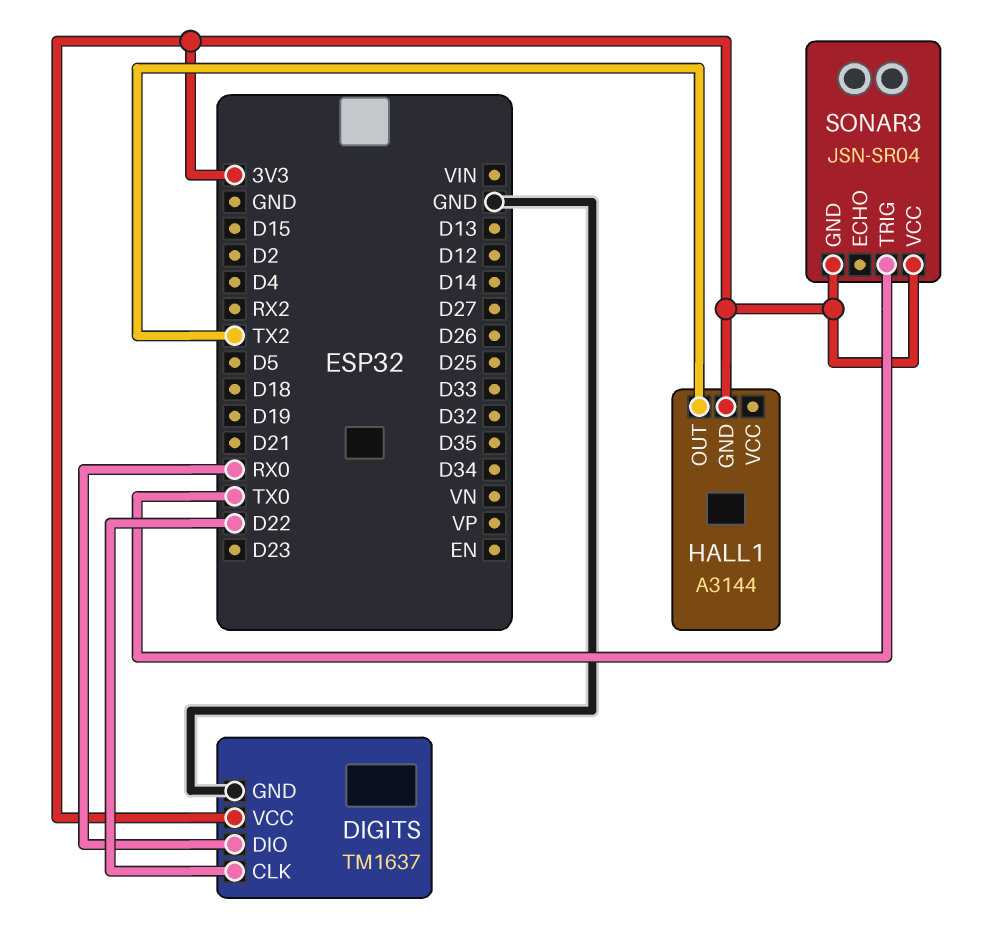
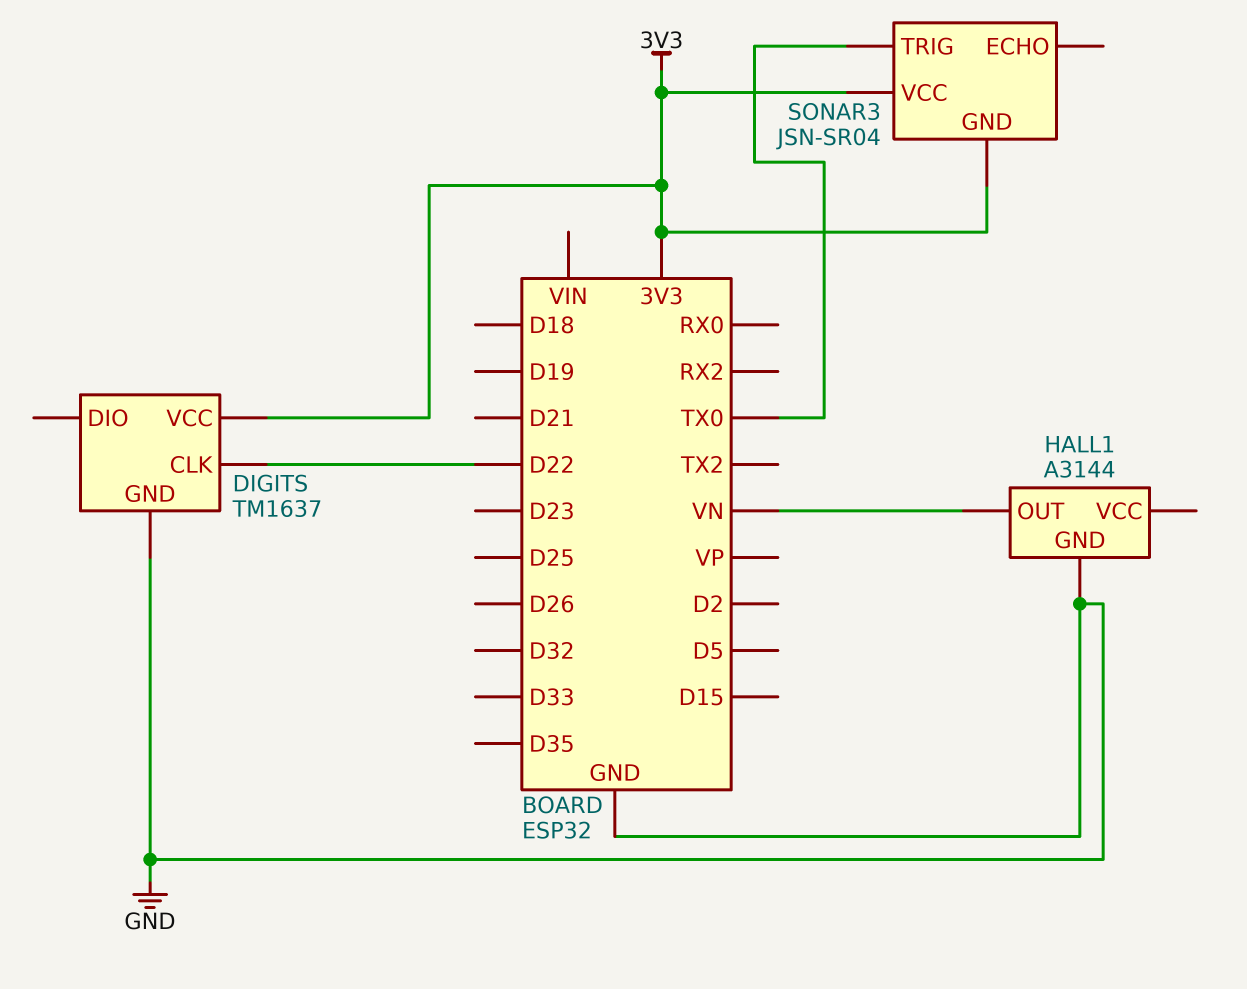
DIGITS pin DIO: RX0 -> none
HALL1 pin GND: 3V3 -> GND
HALL1 pin OUT: TX2 -> VN

